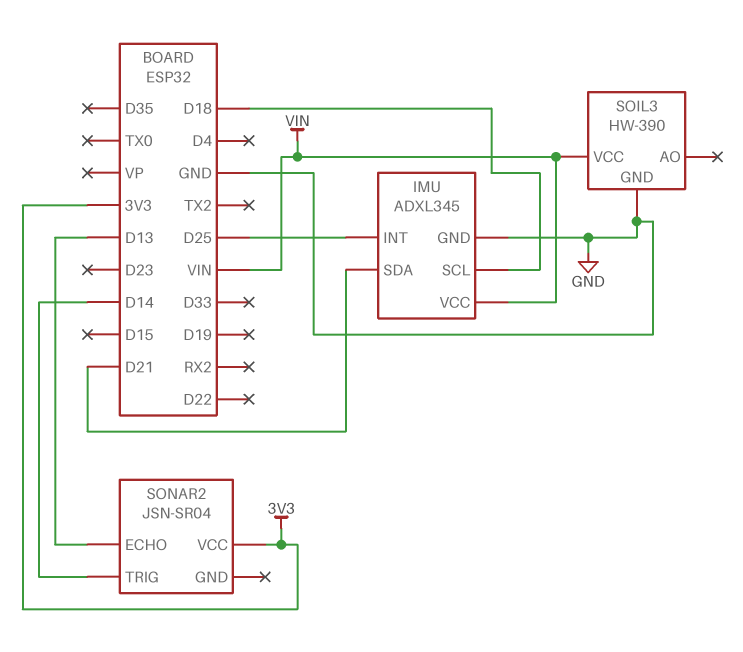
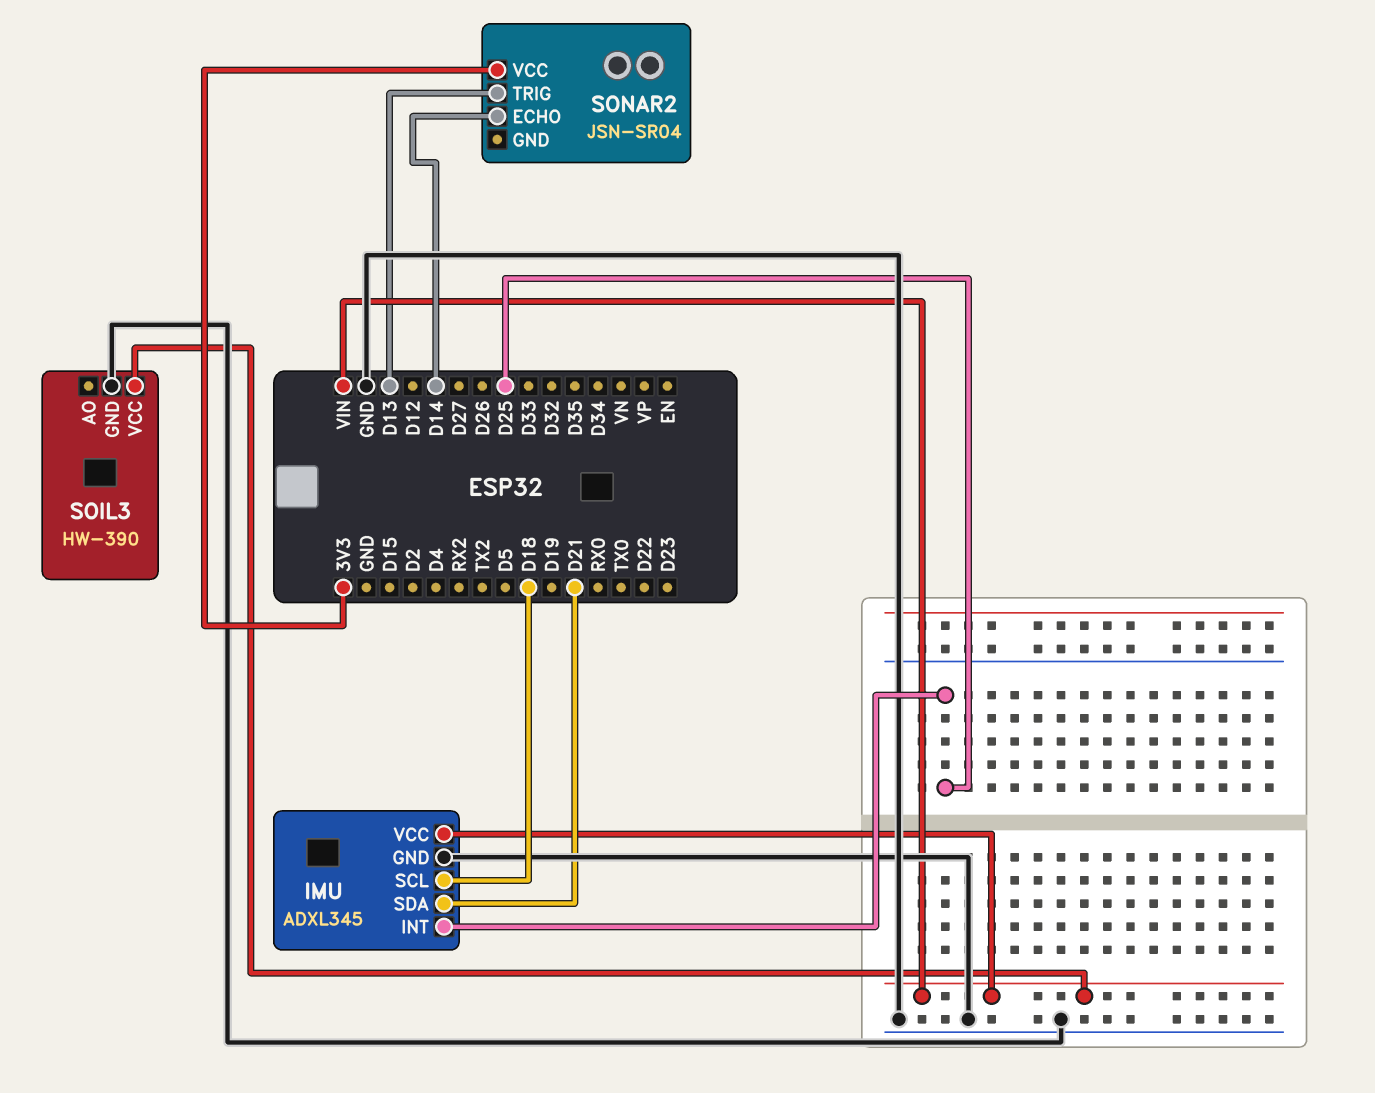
SONAR2 pin ECHO: D13 -> D14
SONAR2 pin TRIG: D14 -> D13

